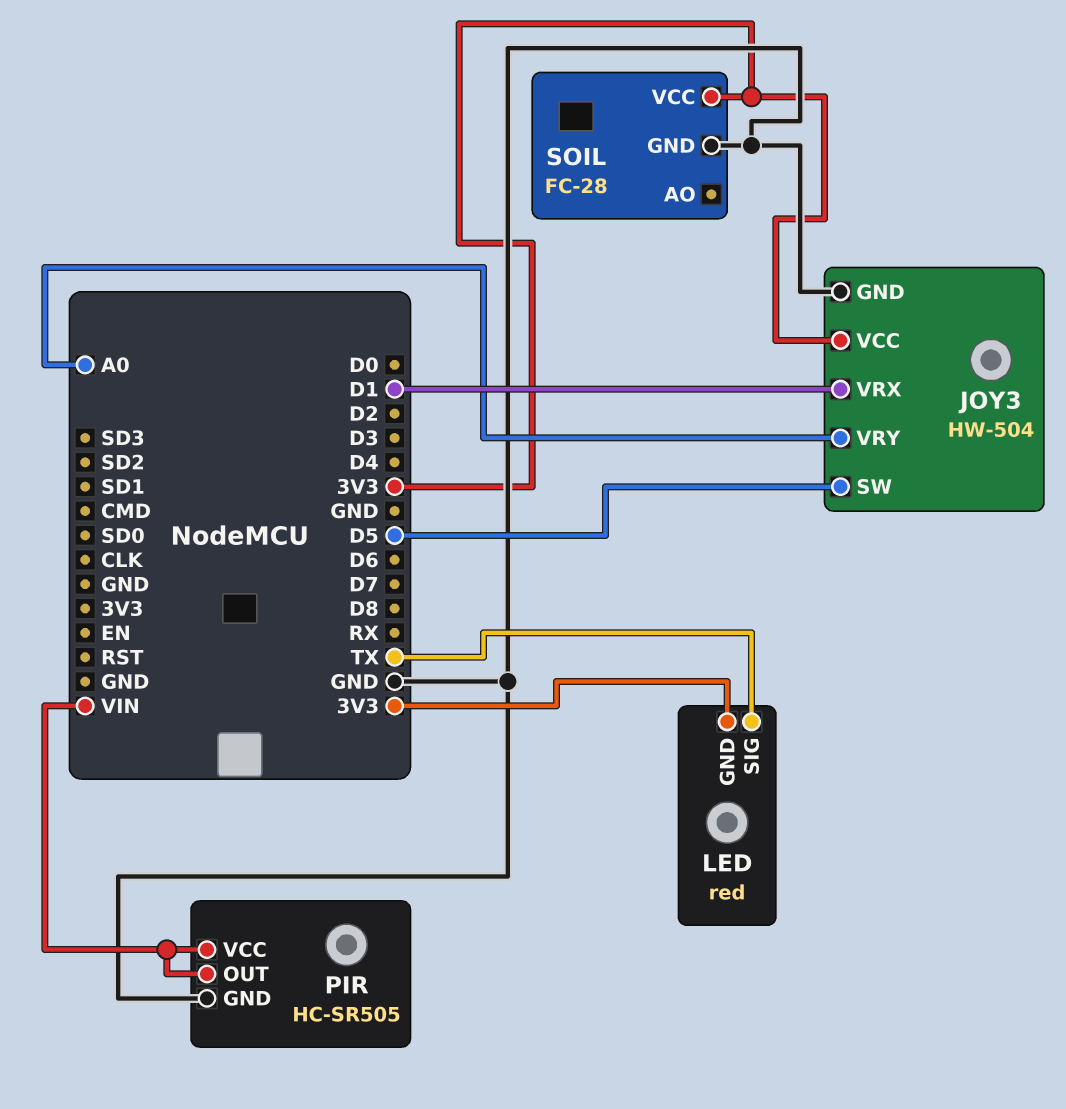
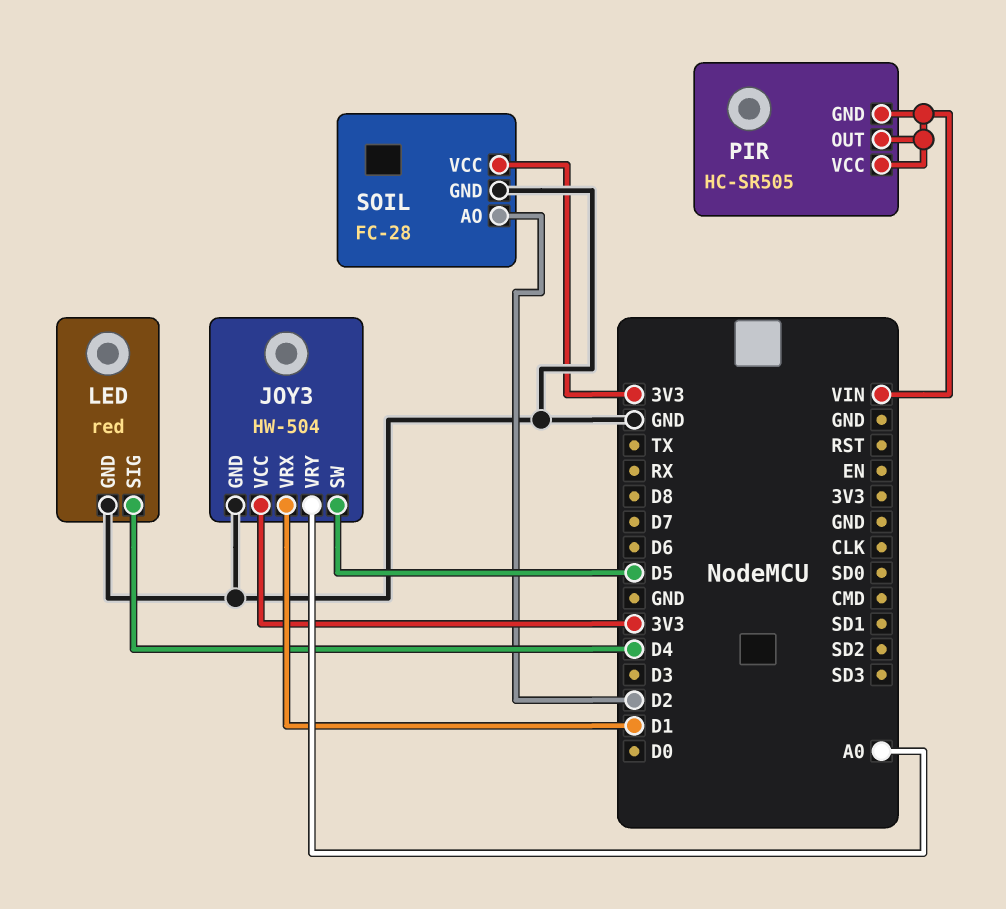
LED pin GND: 3V3 -> GND
LED pin SIG: TX -> D4
PIR pin GND: GND -> VIN
SOIL pin AO: none -> D2

